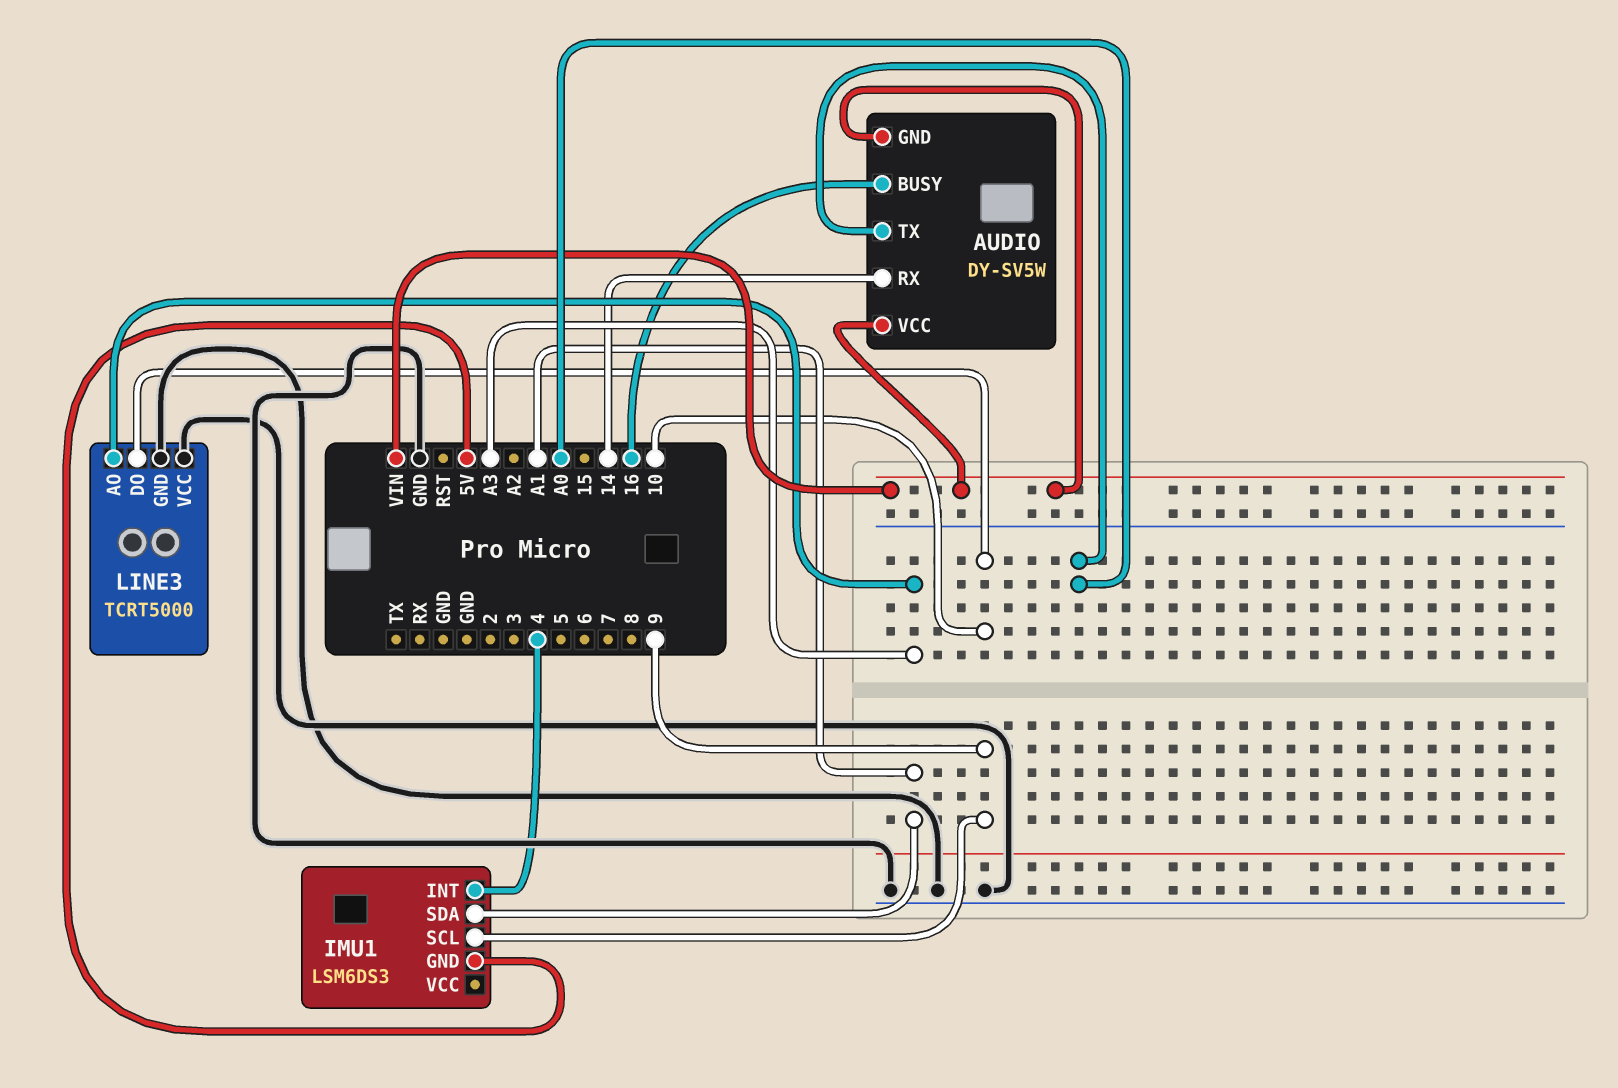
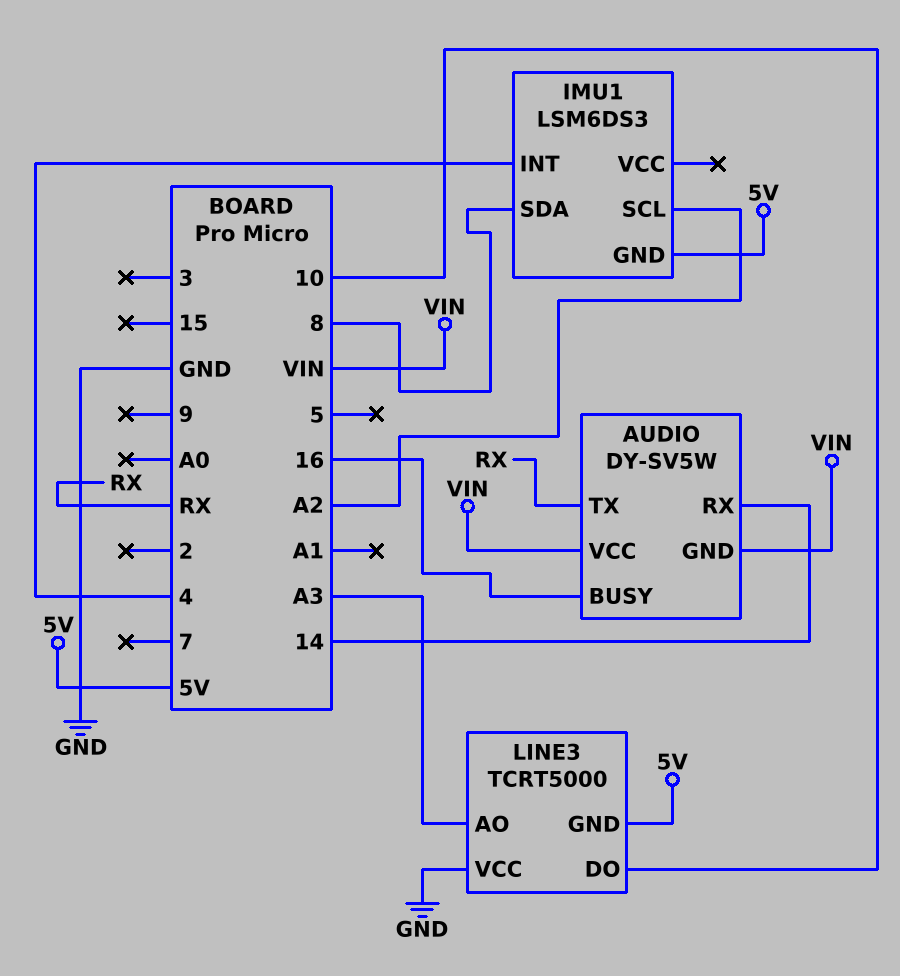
AUDIO pin TX: A0 -> RX
IMU1 pin SCL: 9 -> A2
IMU1 pin SDA: A1 -> 8
LINE3 pin GND: GND -> 5V

